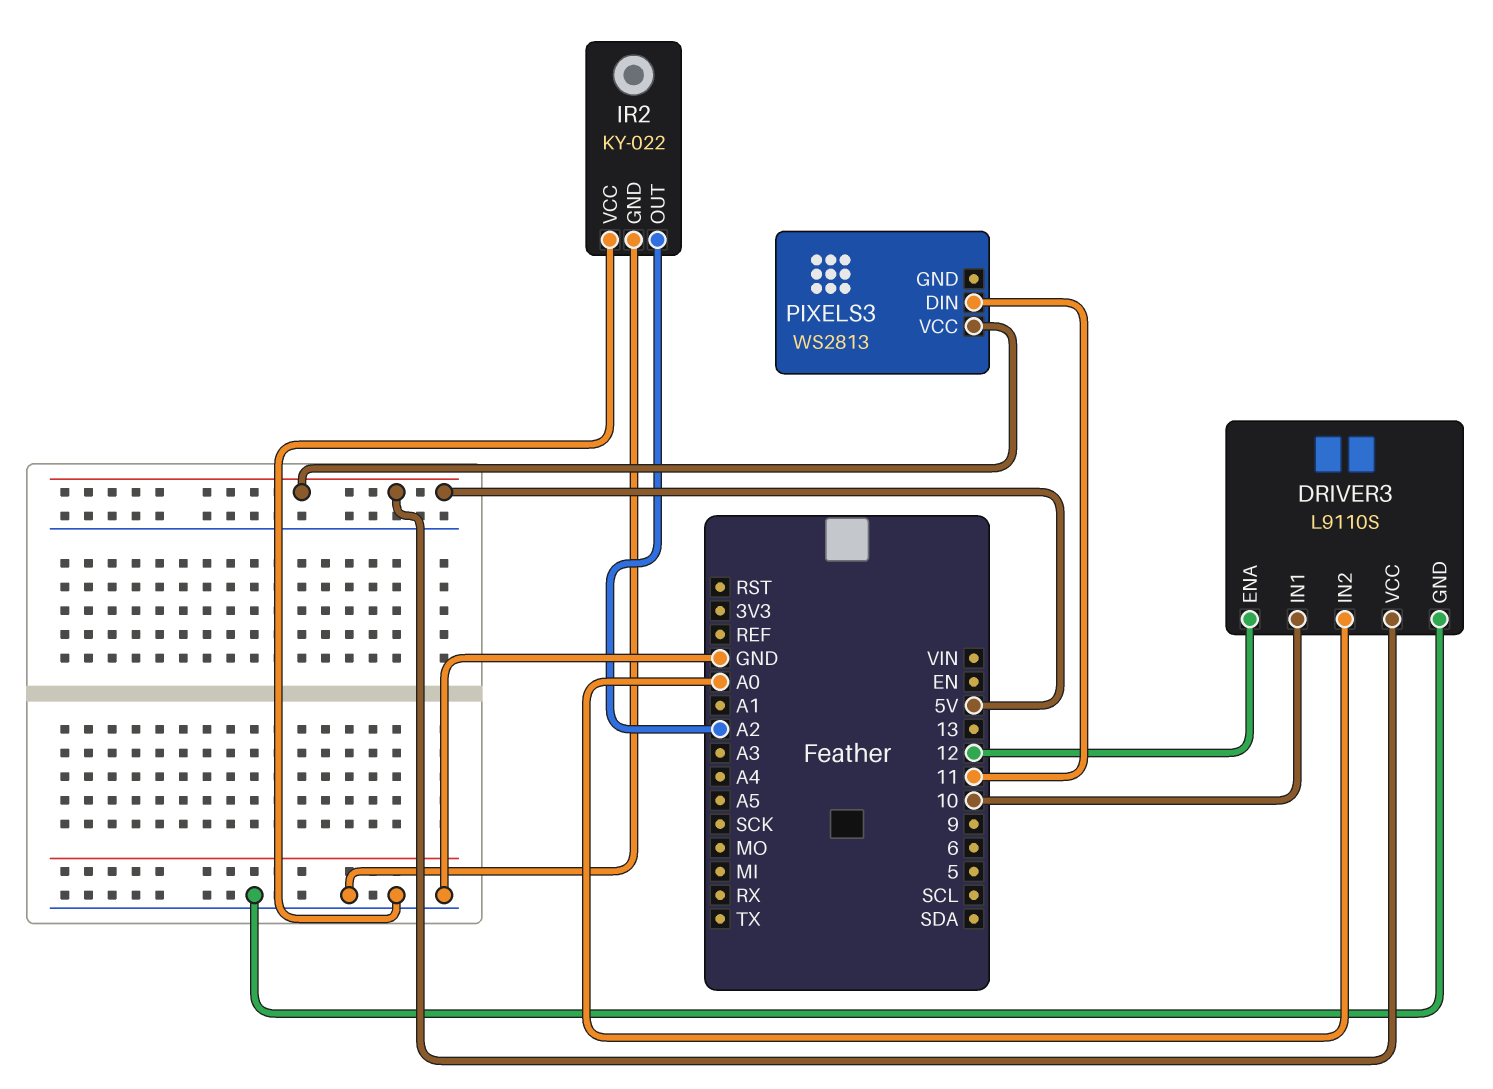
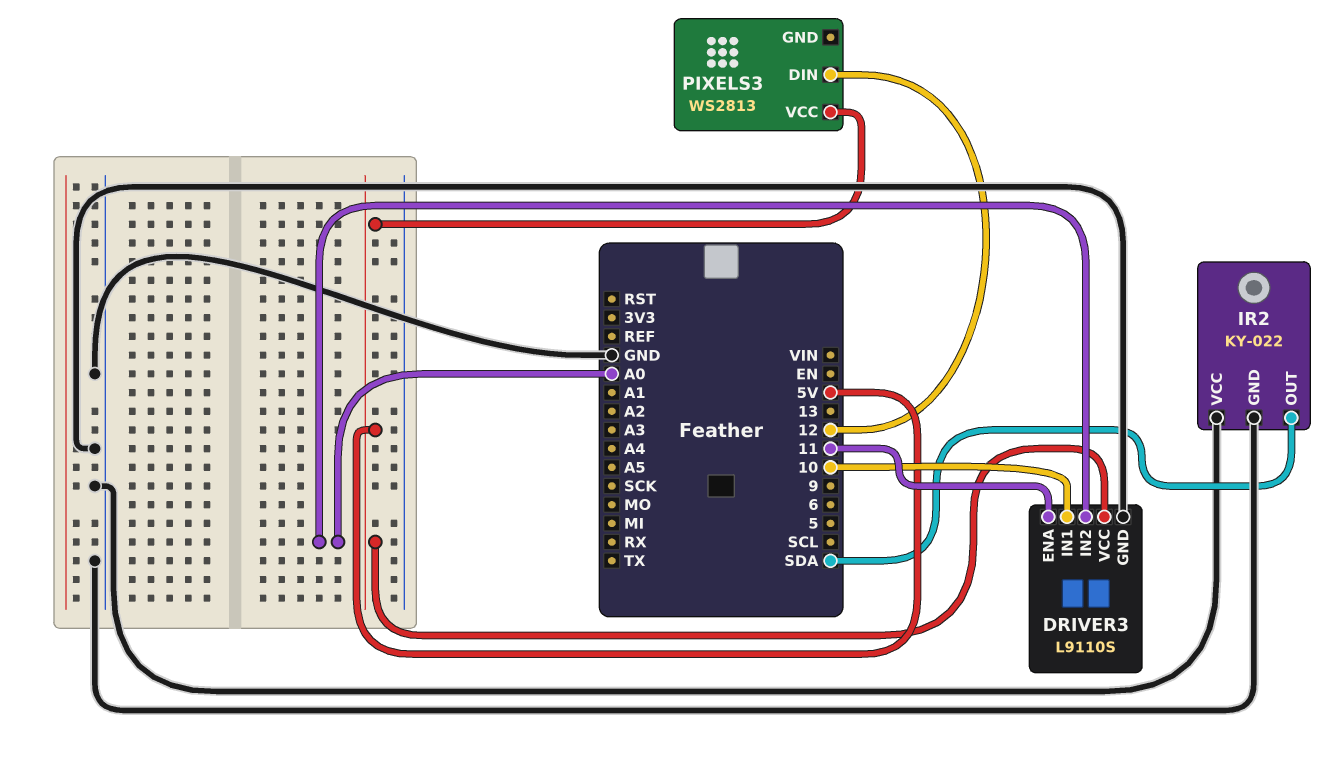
DRIVER3 pin ENA: 12 -> 11
IR2 pin OUT: A2 -> SDA
PIXELS3 pin DIN: 11 -> 12

